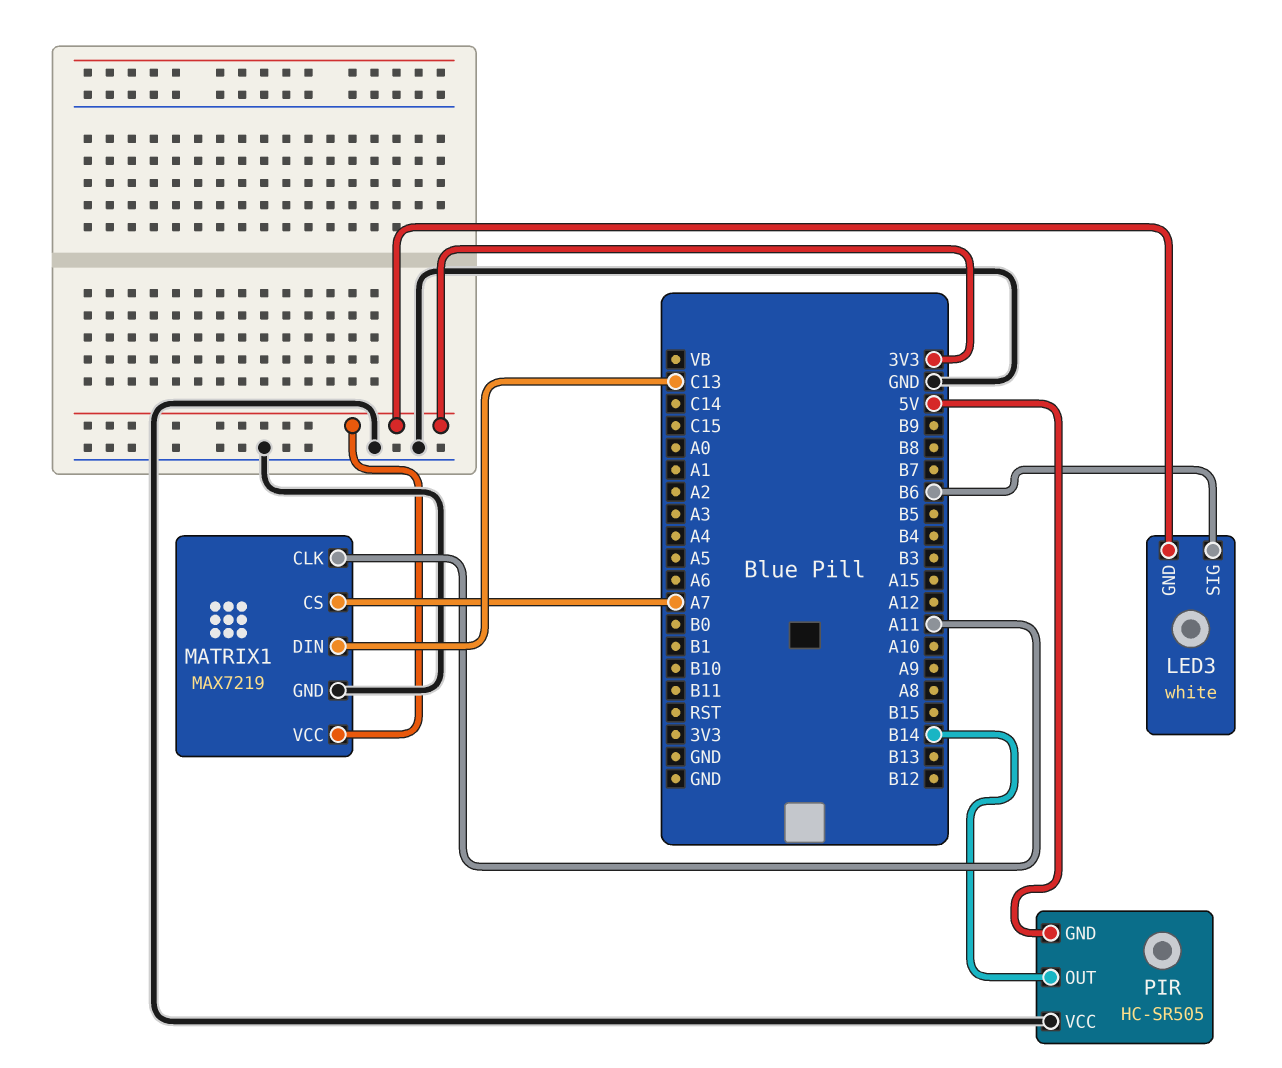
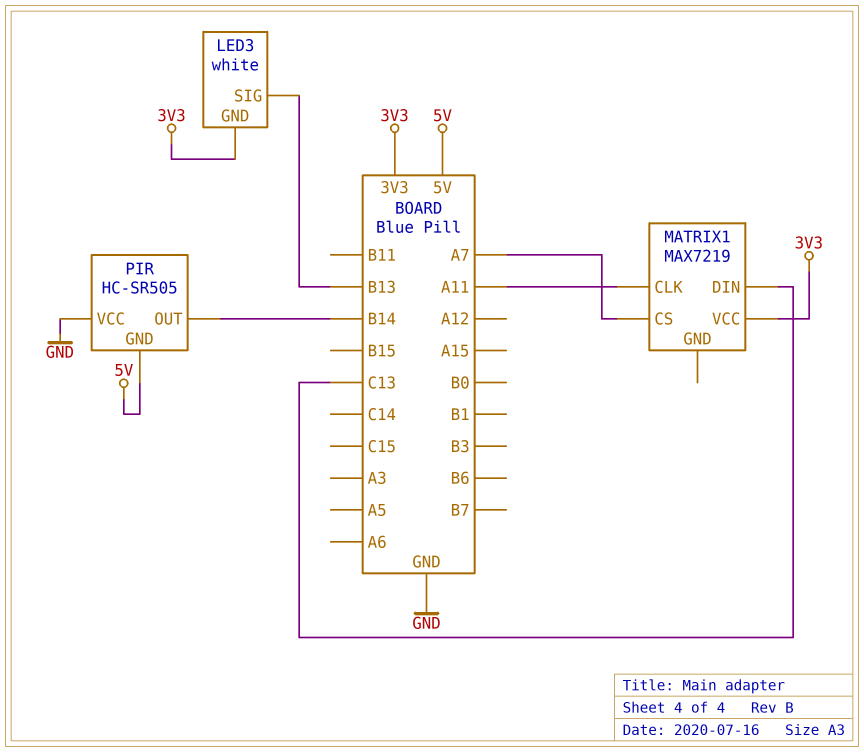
LED3 pin SIG: B6 -> B13
MATRIX1 pin GND: GND -> none

